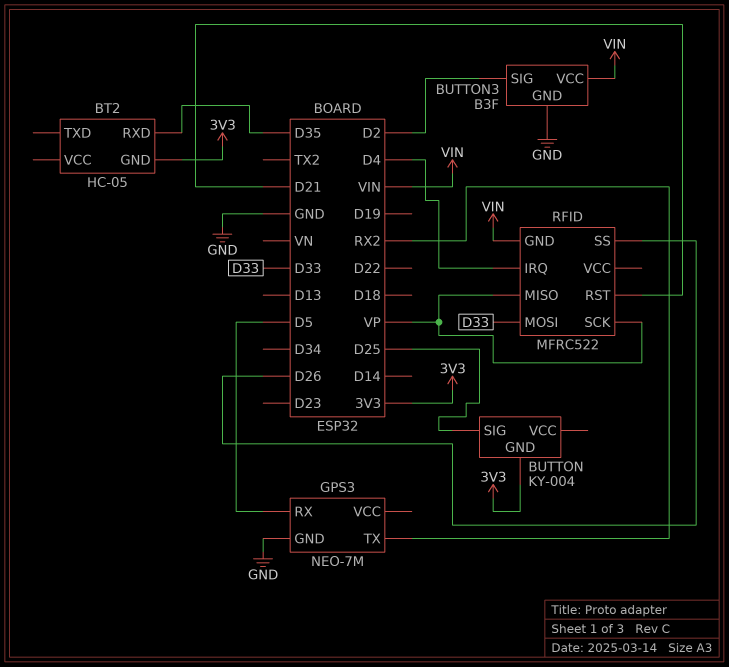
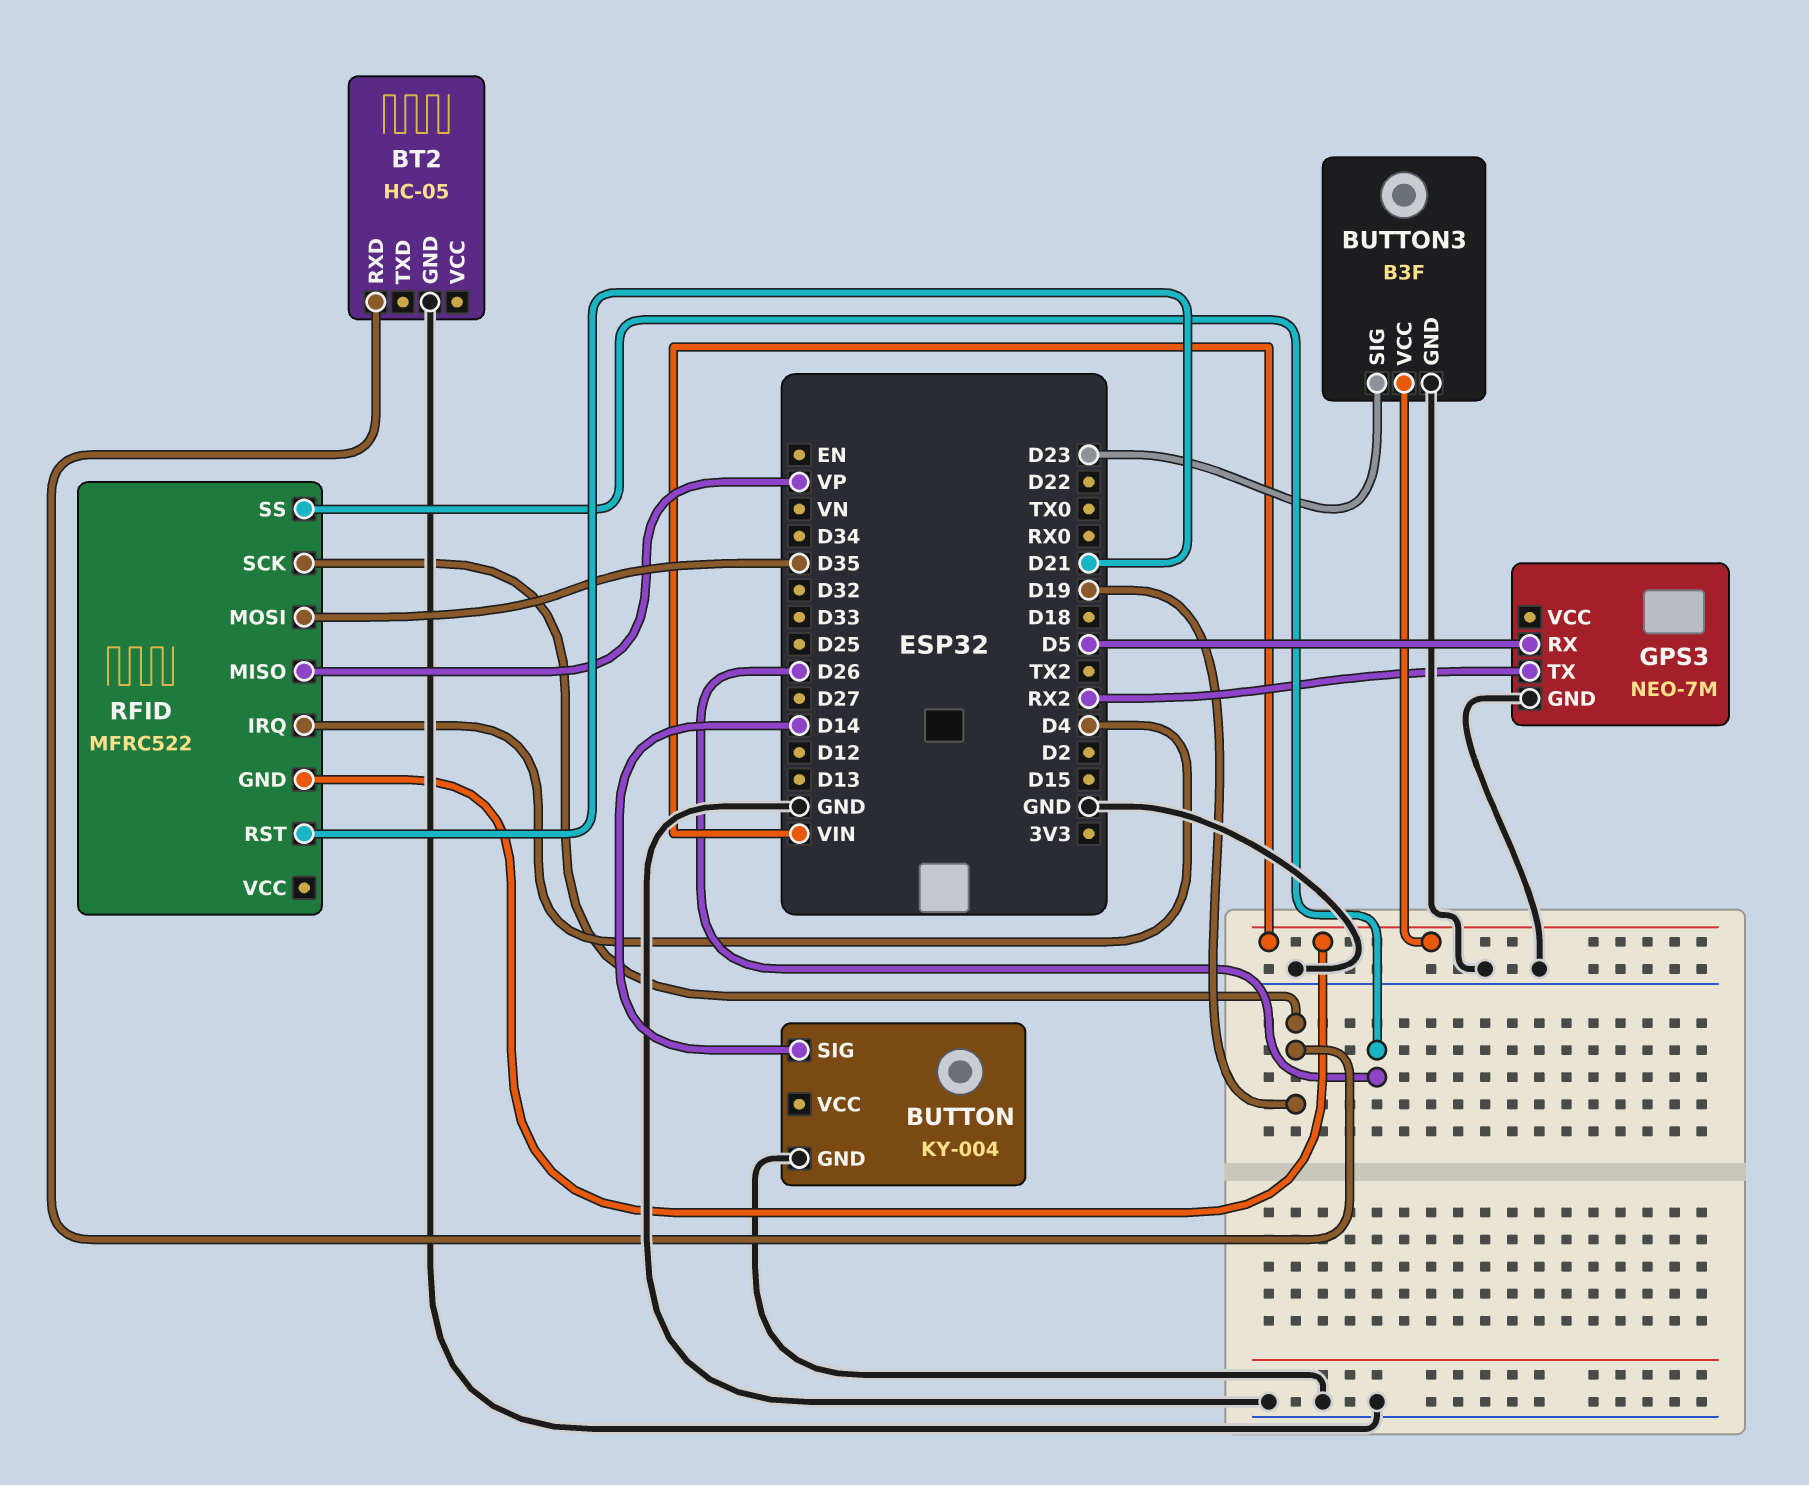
BT2 pin GND: 3V3 -> GND
BT2 pin RXD: D35 -> D19
BUTTON pin GND: 3V3 -> GND
BUTTON pin SIG: D25 -> D14
BUTTON3 pin SIG: D2 -> D23
RFID pin MOSI: D33 -> D35
RFID pin SCK: VP -> D19

